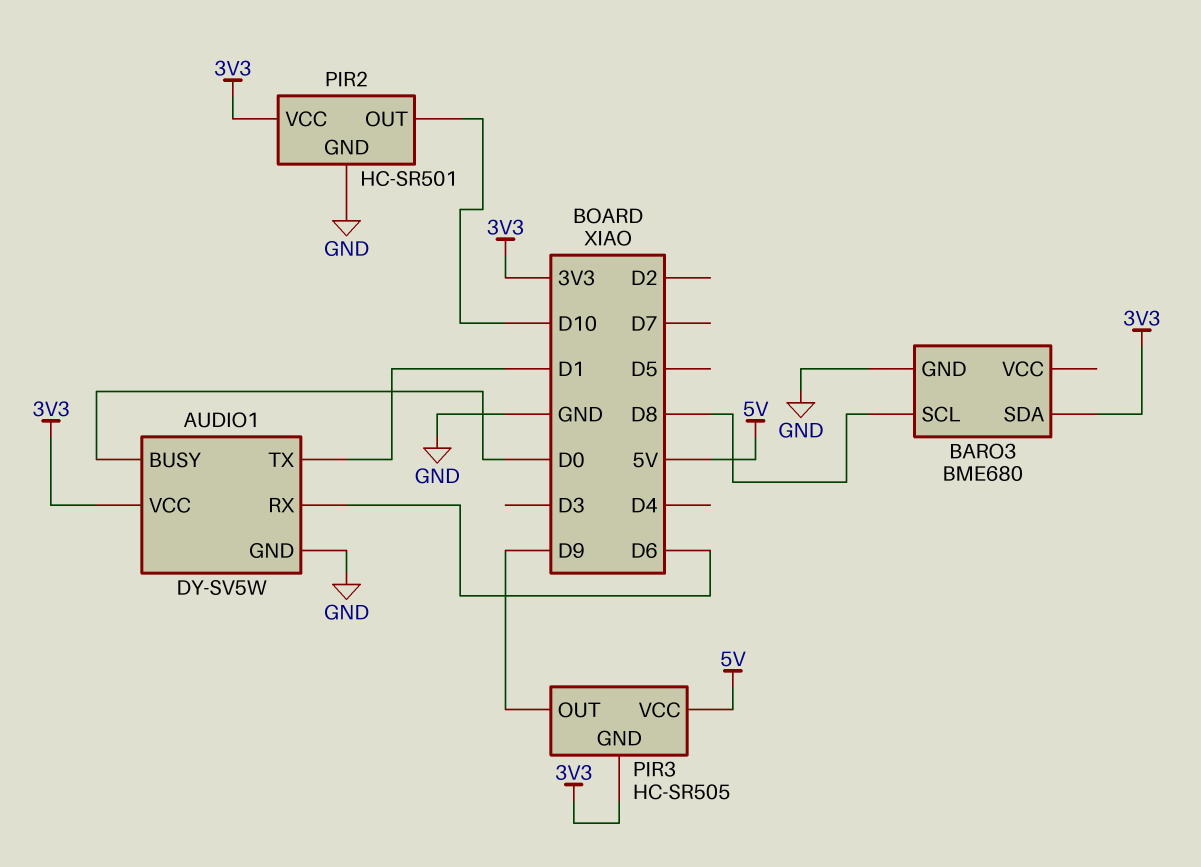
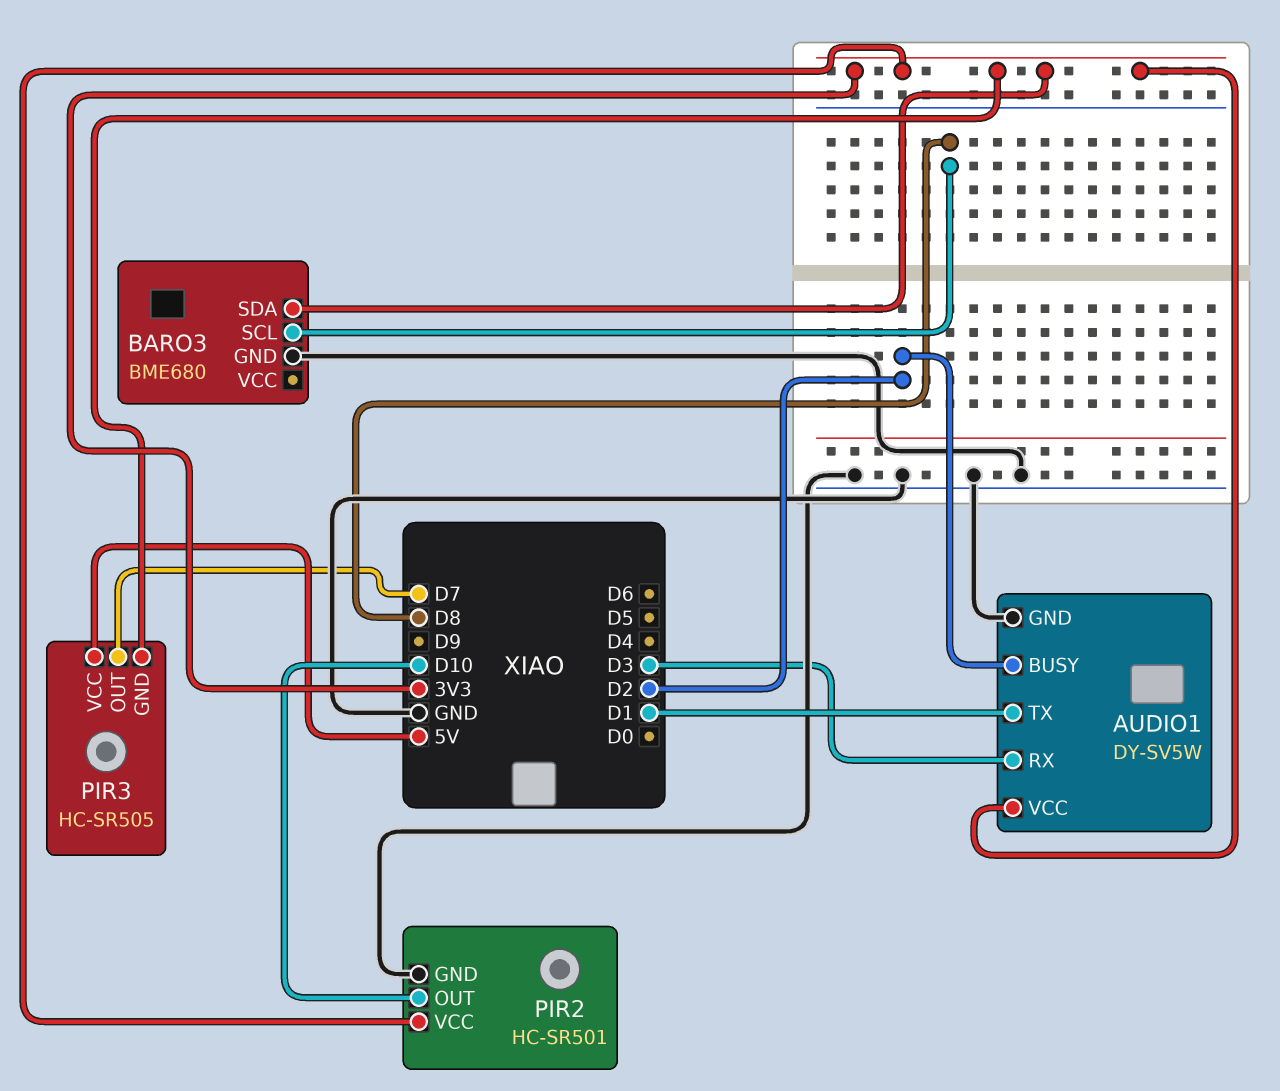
AUDIO1 pin BUSY: D0 -> D2
AUDIO1 pin RX: D6 -> D3
PIR3 pin OUT: D9 -> D7

